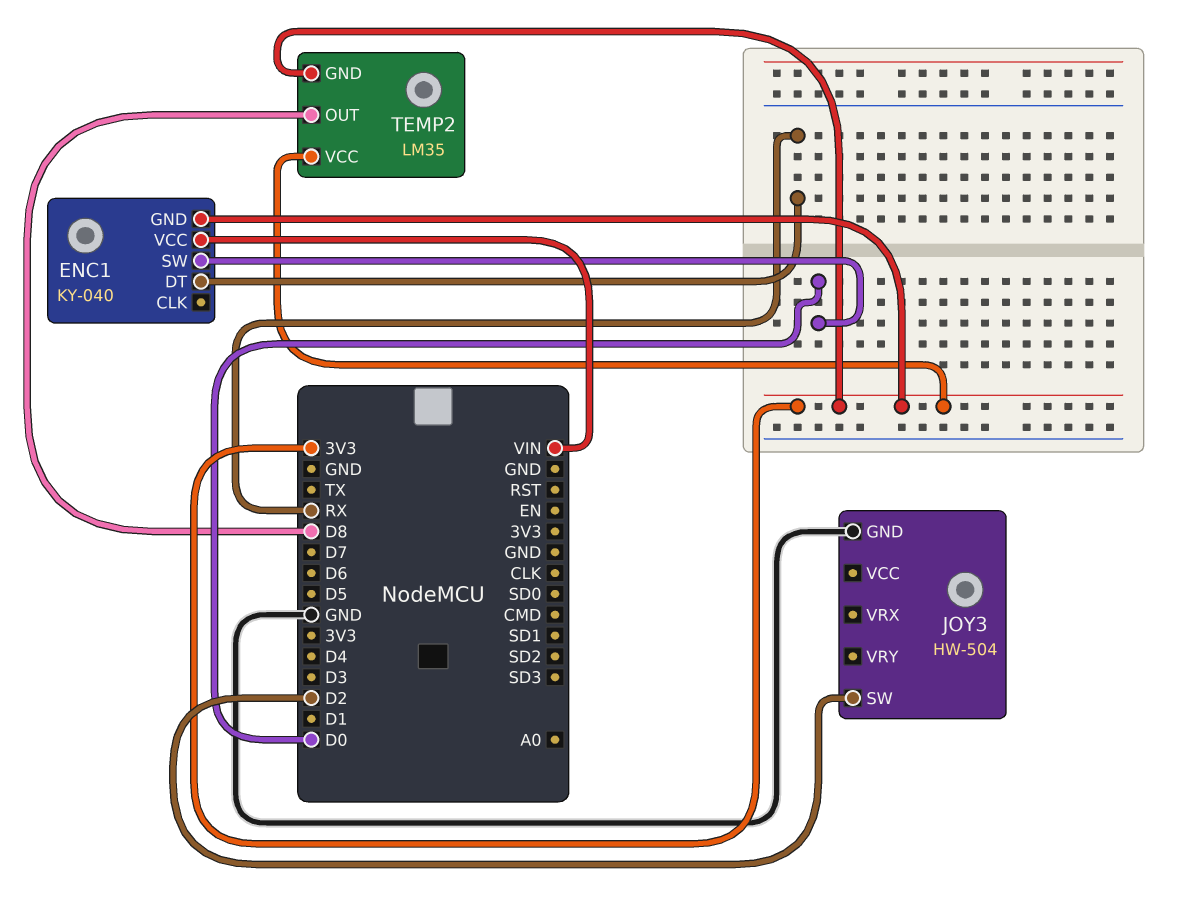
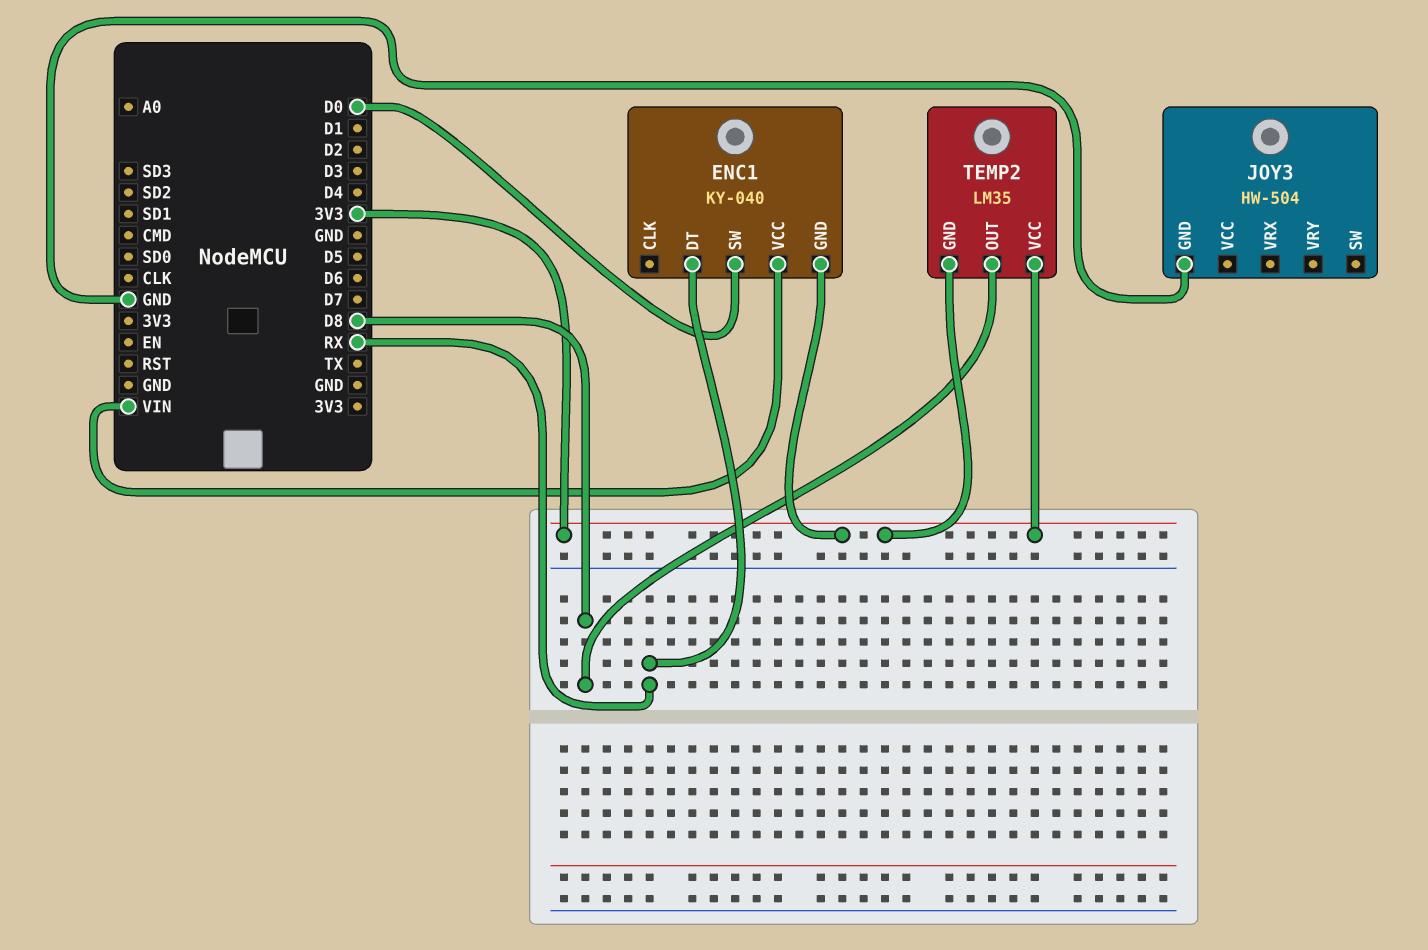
JOY3 pin SW: D2 -> none

